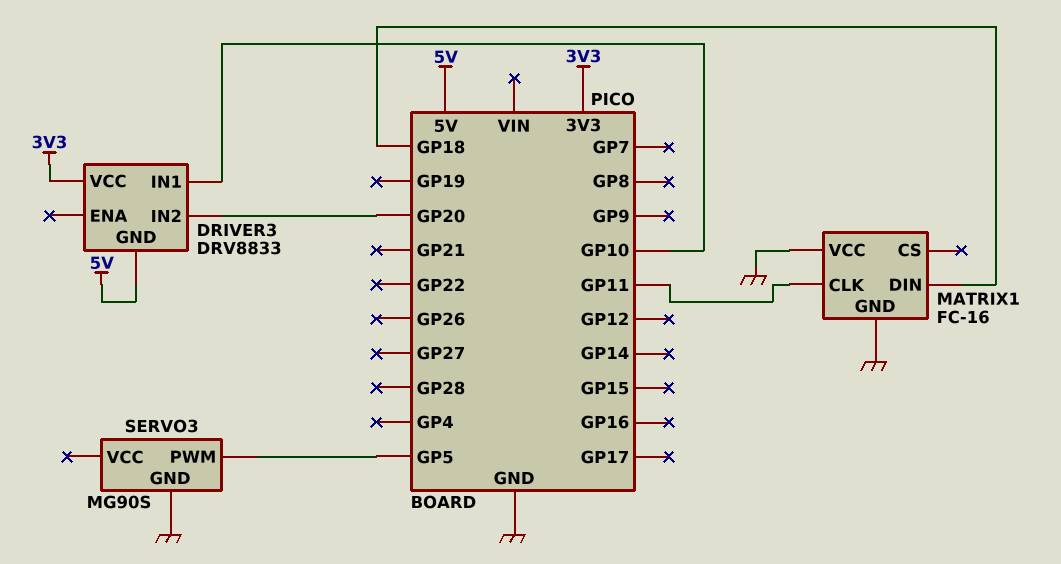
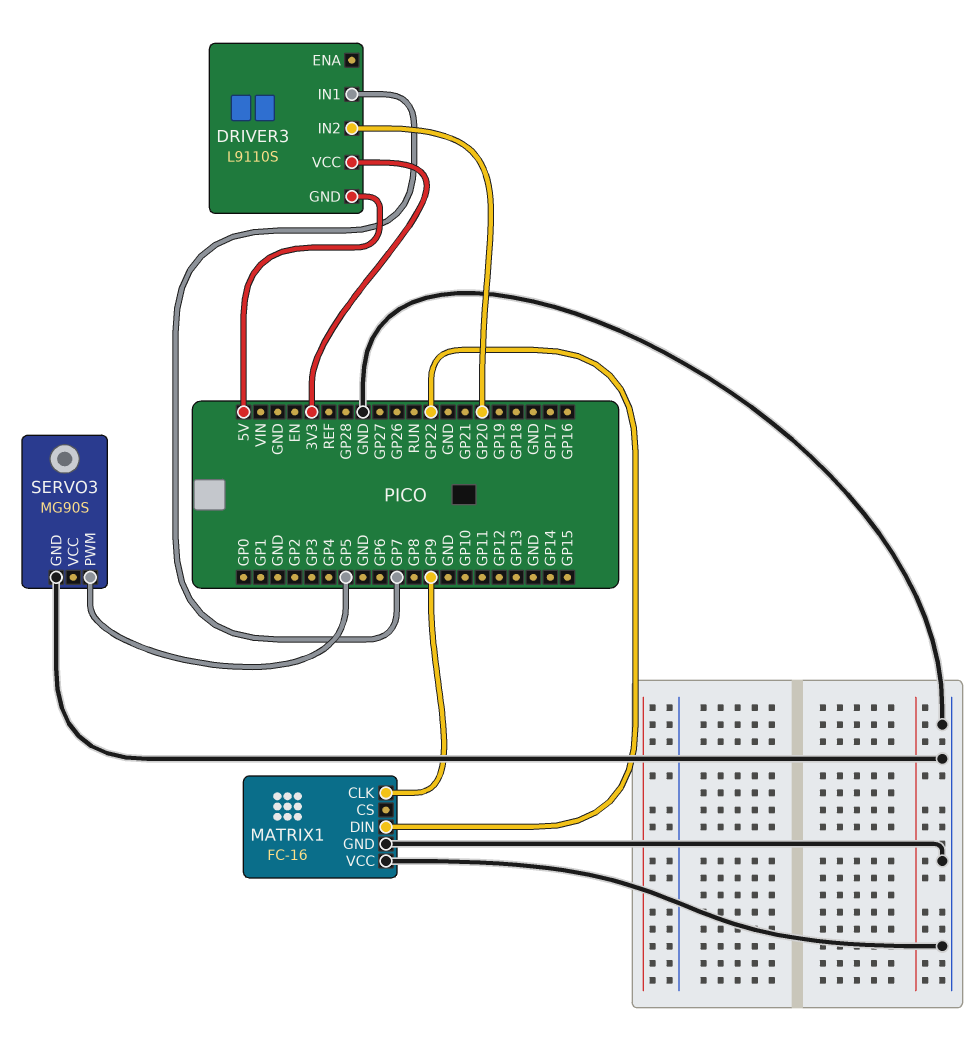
DRIVER3: DRV8833 -> L9110S
DRIVER3 pin IN1: GP10 -> GP7
MATRIX1 pin CLK: GP11 -> GP9
MATRIX1 pin DIN: GP18 -> GP22

